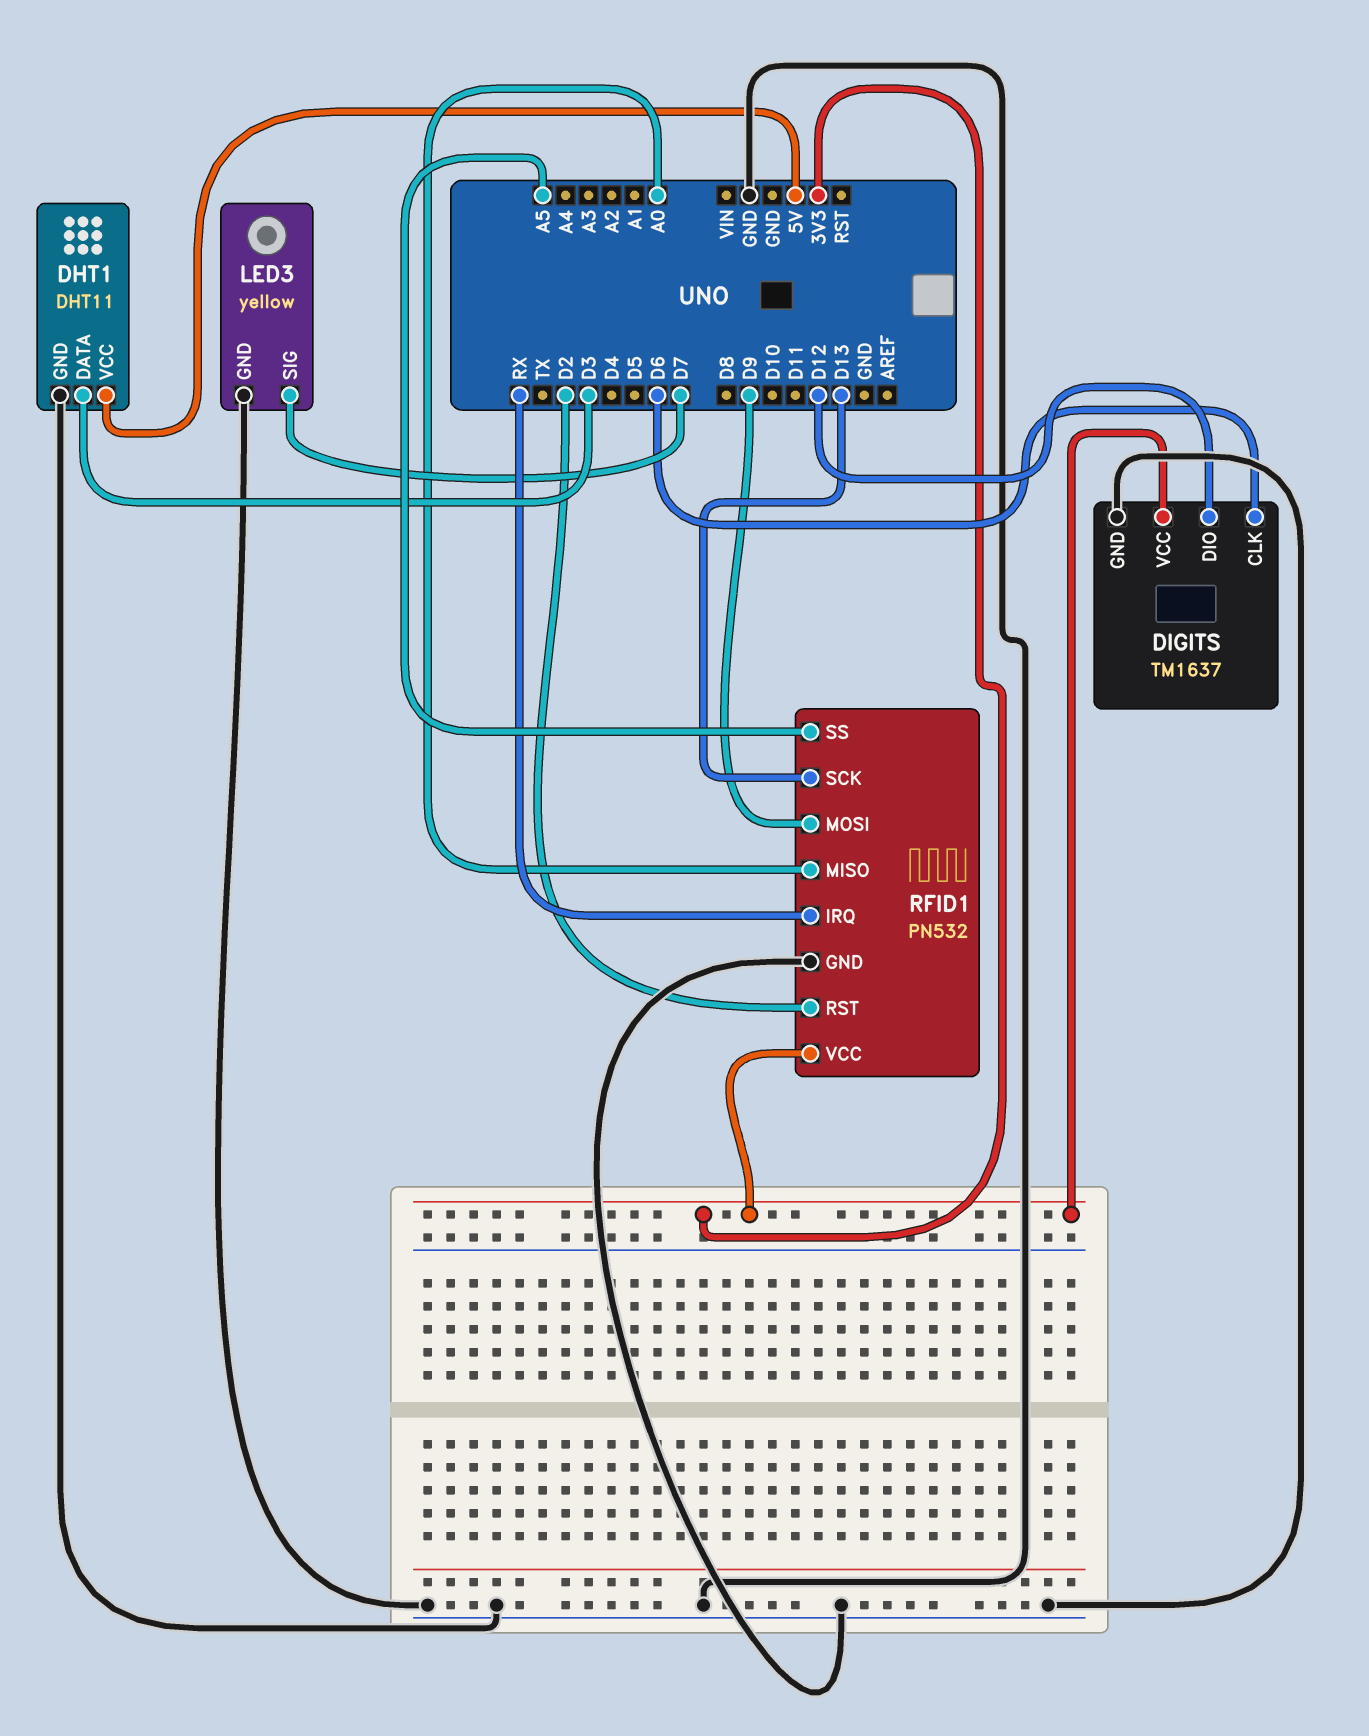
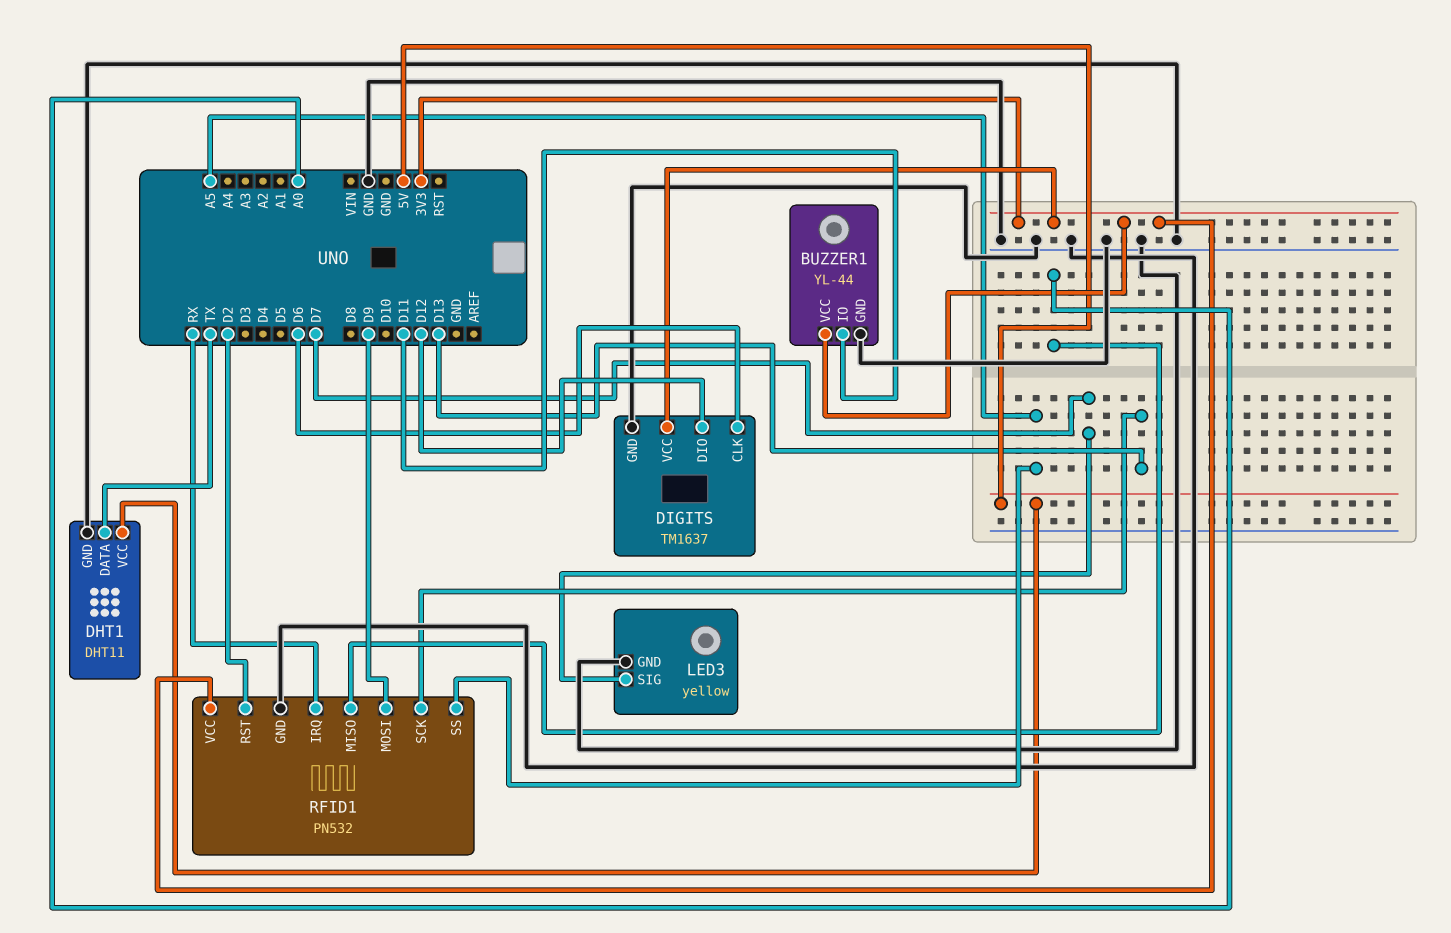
BUZZER1: none -> YL-44
BUZZER1 pin GND: none -> GND
BUZZER1 pin IO: none -> D11
BUZZER1 pin VCC: none -> 3V3
DHT1 pin DATA: D3 -> TX

